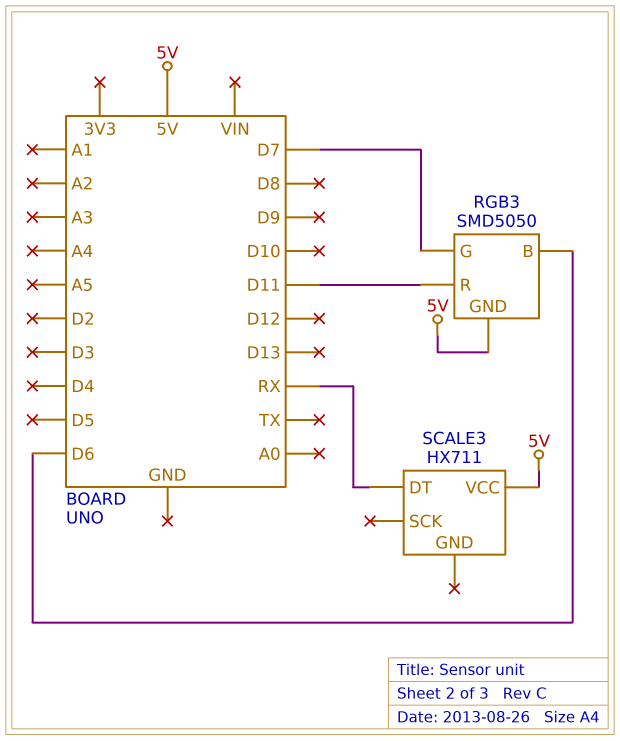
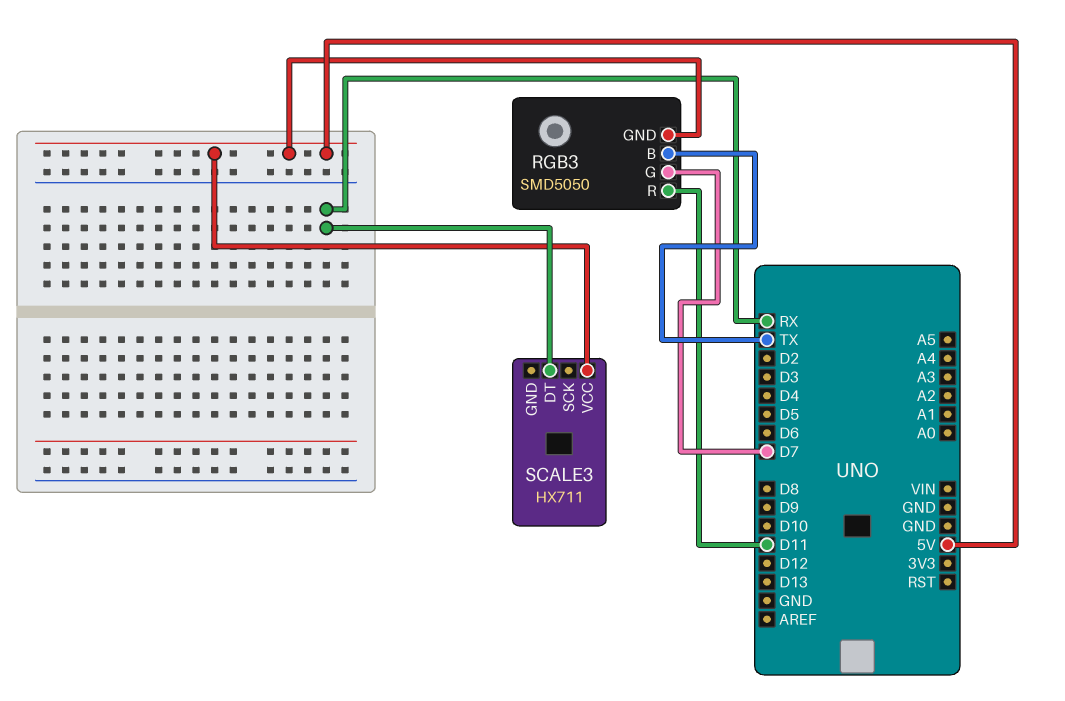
RGB3 pin B: D6 -> TX

